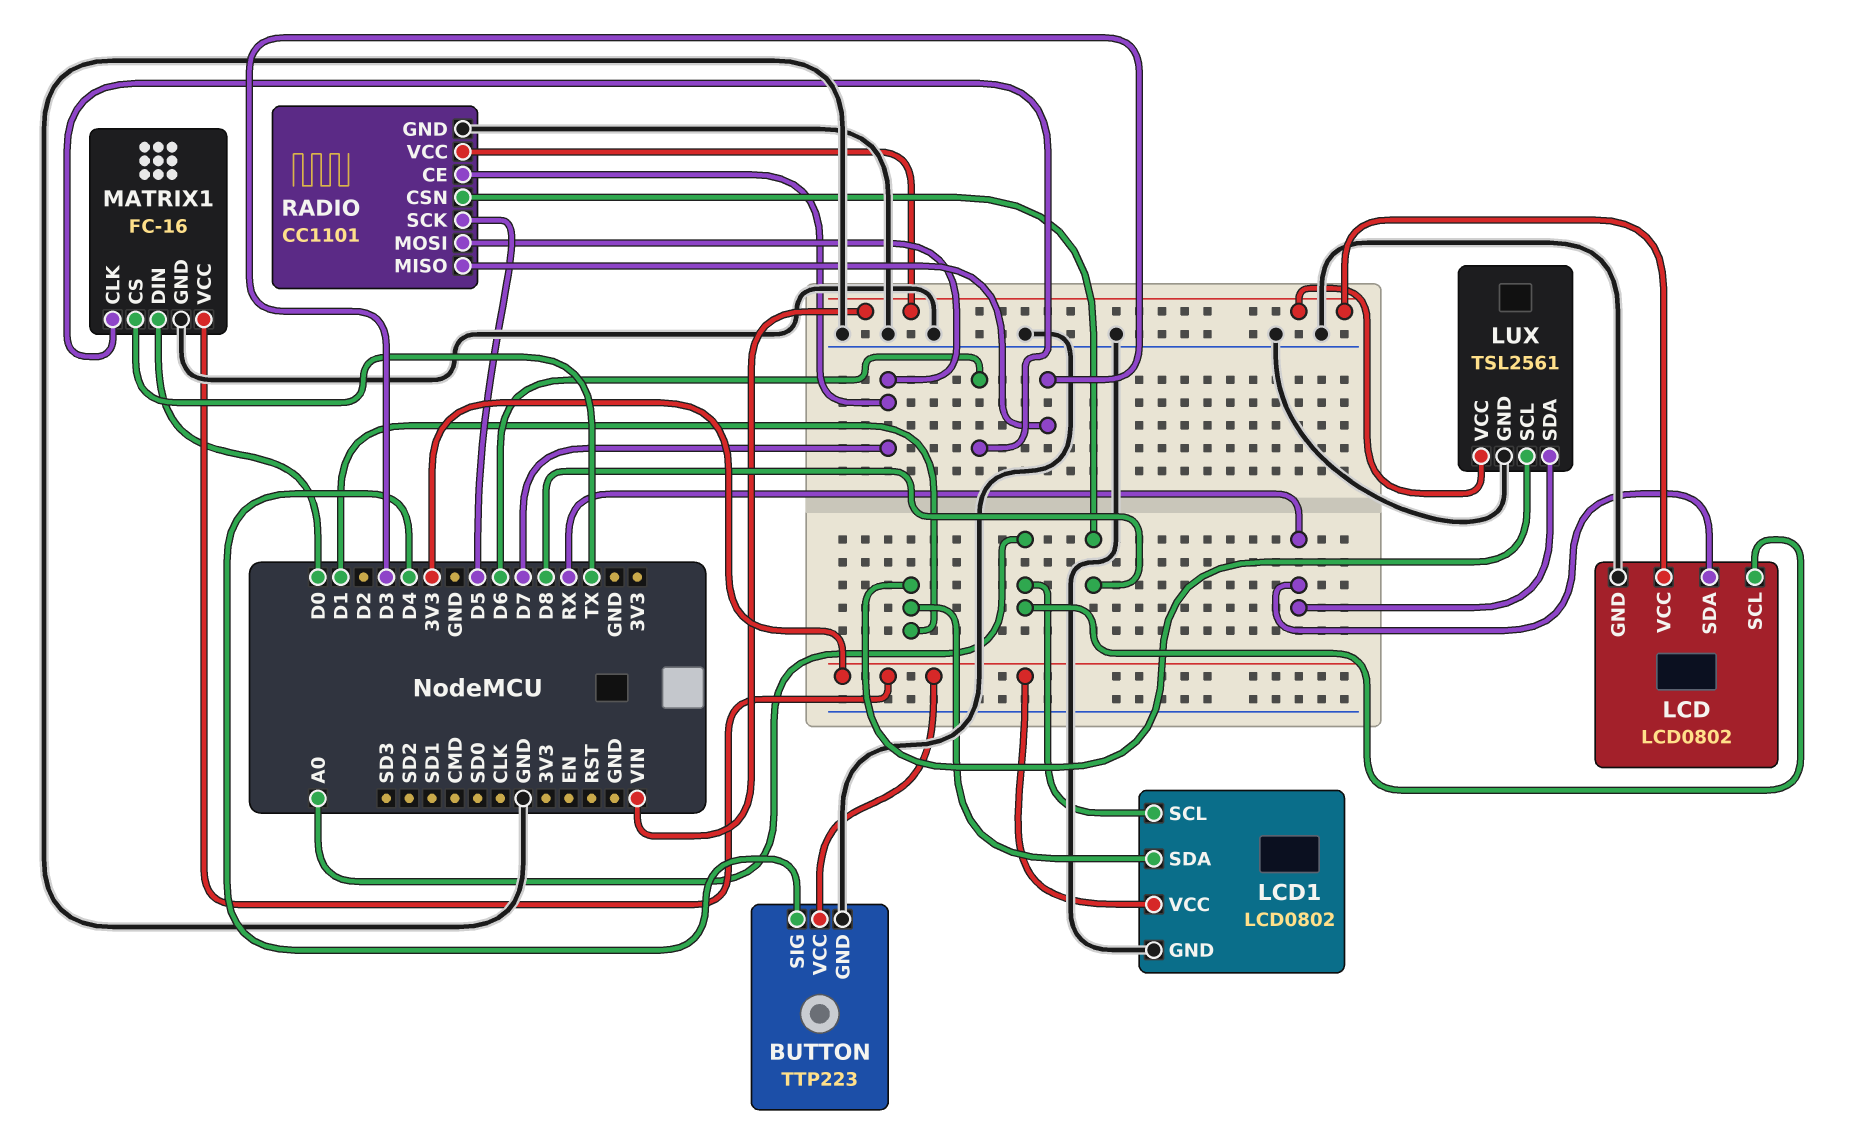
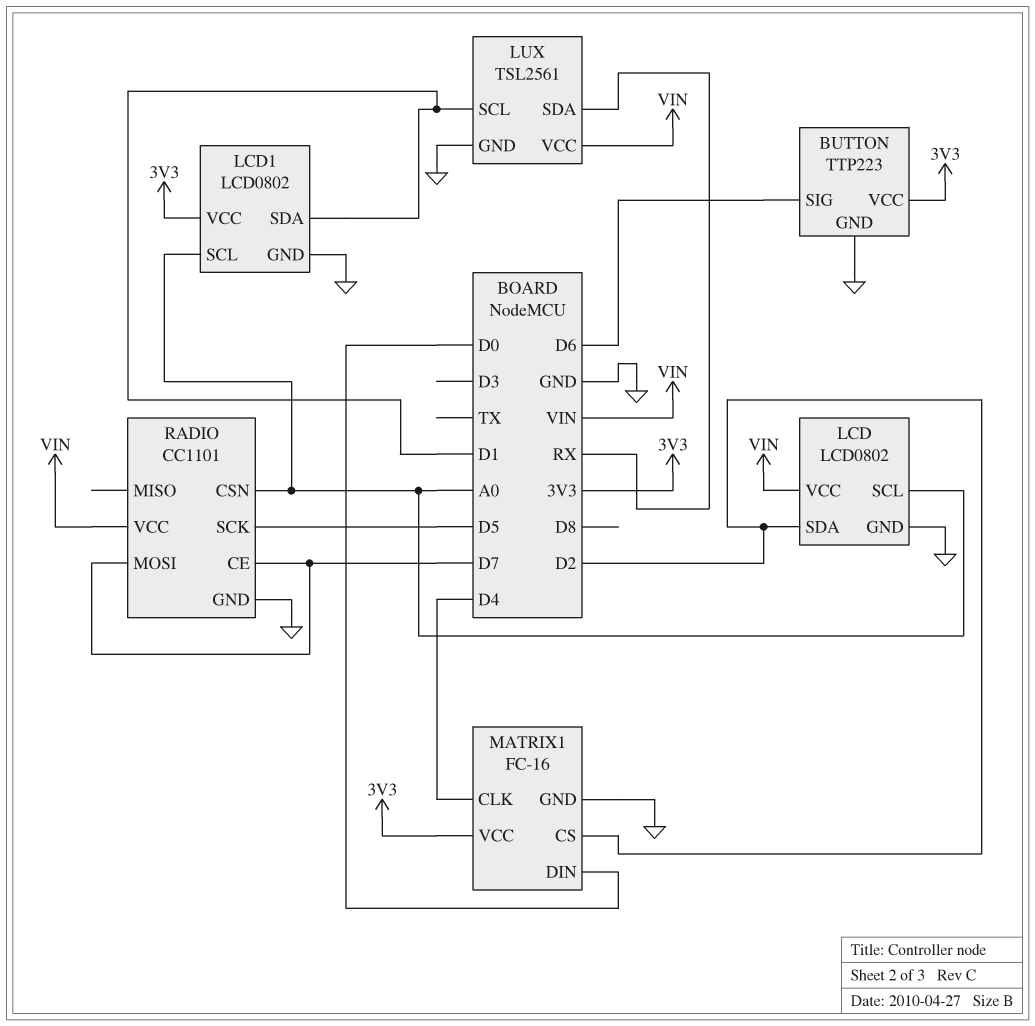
BUTTON pin SIG: D4 -> D6
LCD pin SDA: RX -> D2
MATRIX1 pin CLK: D6 -> D4
MATRIX1 pin CS: TX -> D2
RADIO pin CSN: D8 -> A0
RADIO pin MISO: D3 -> none

